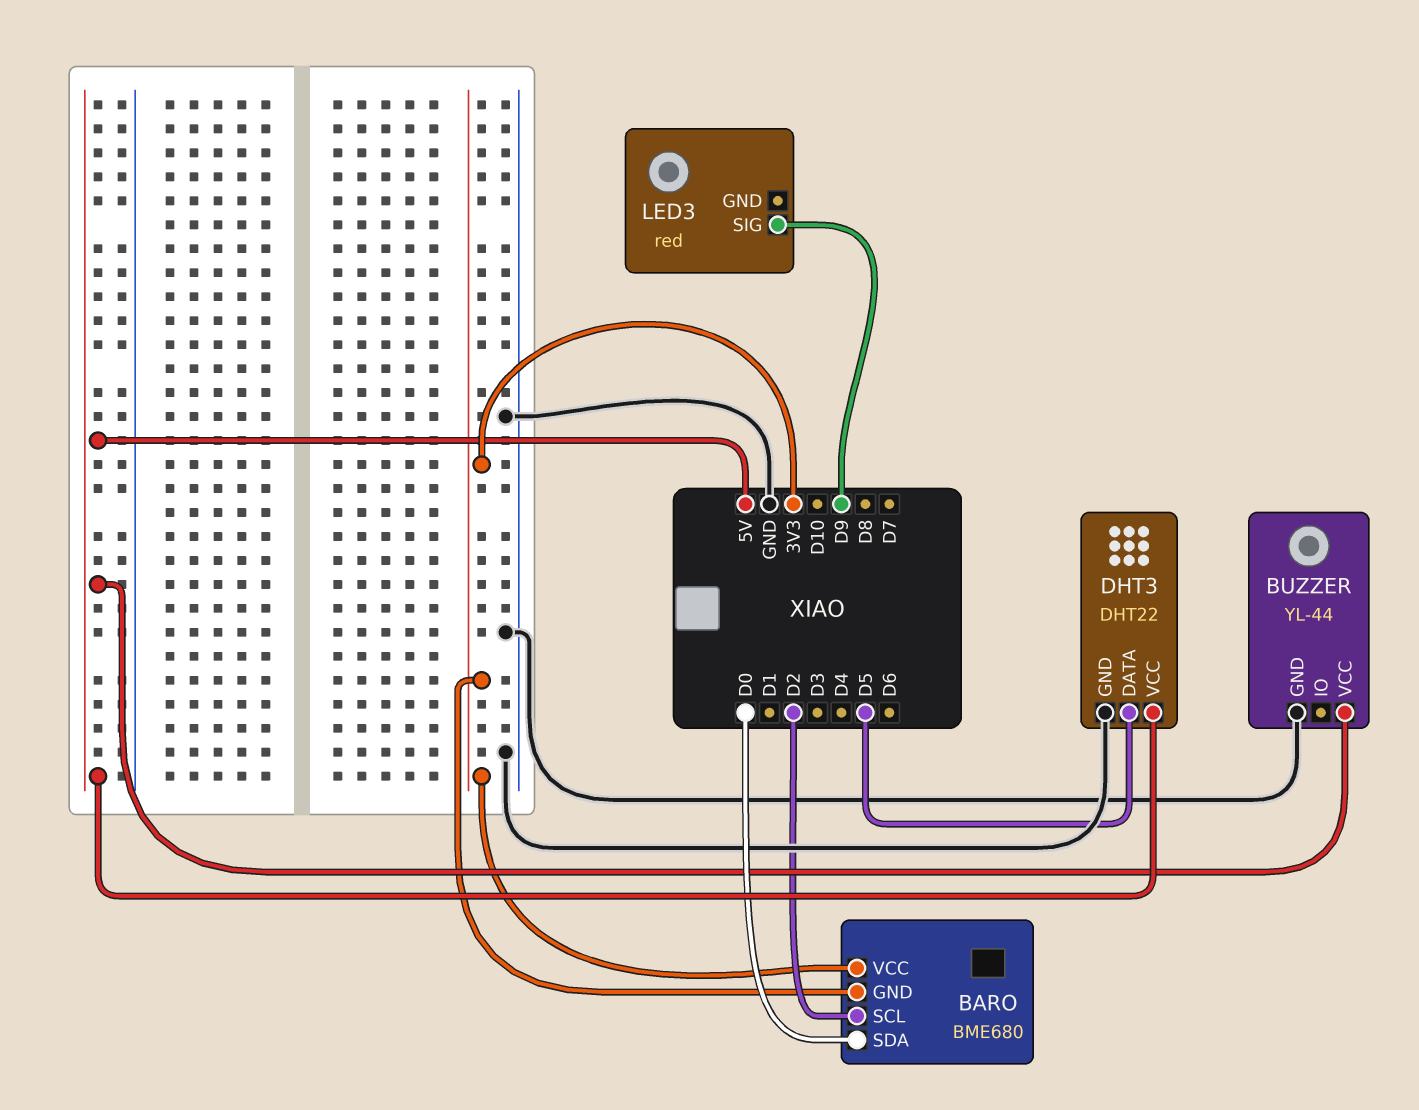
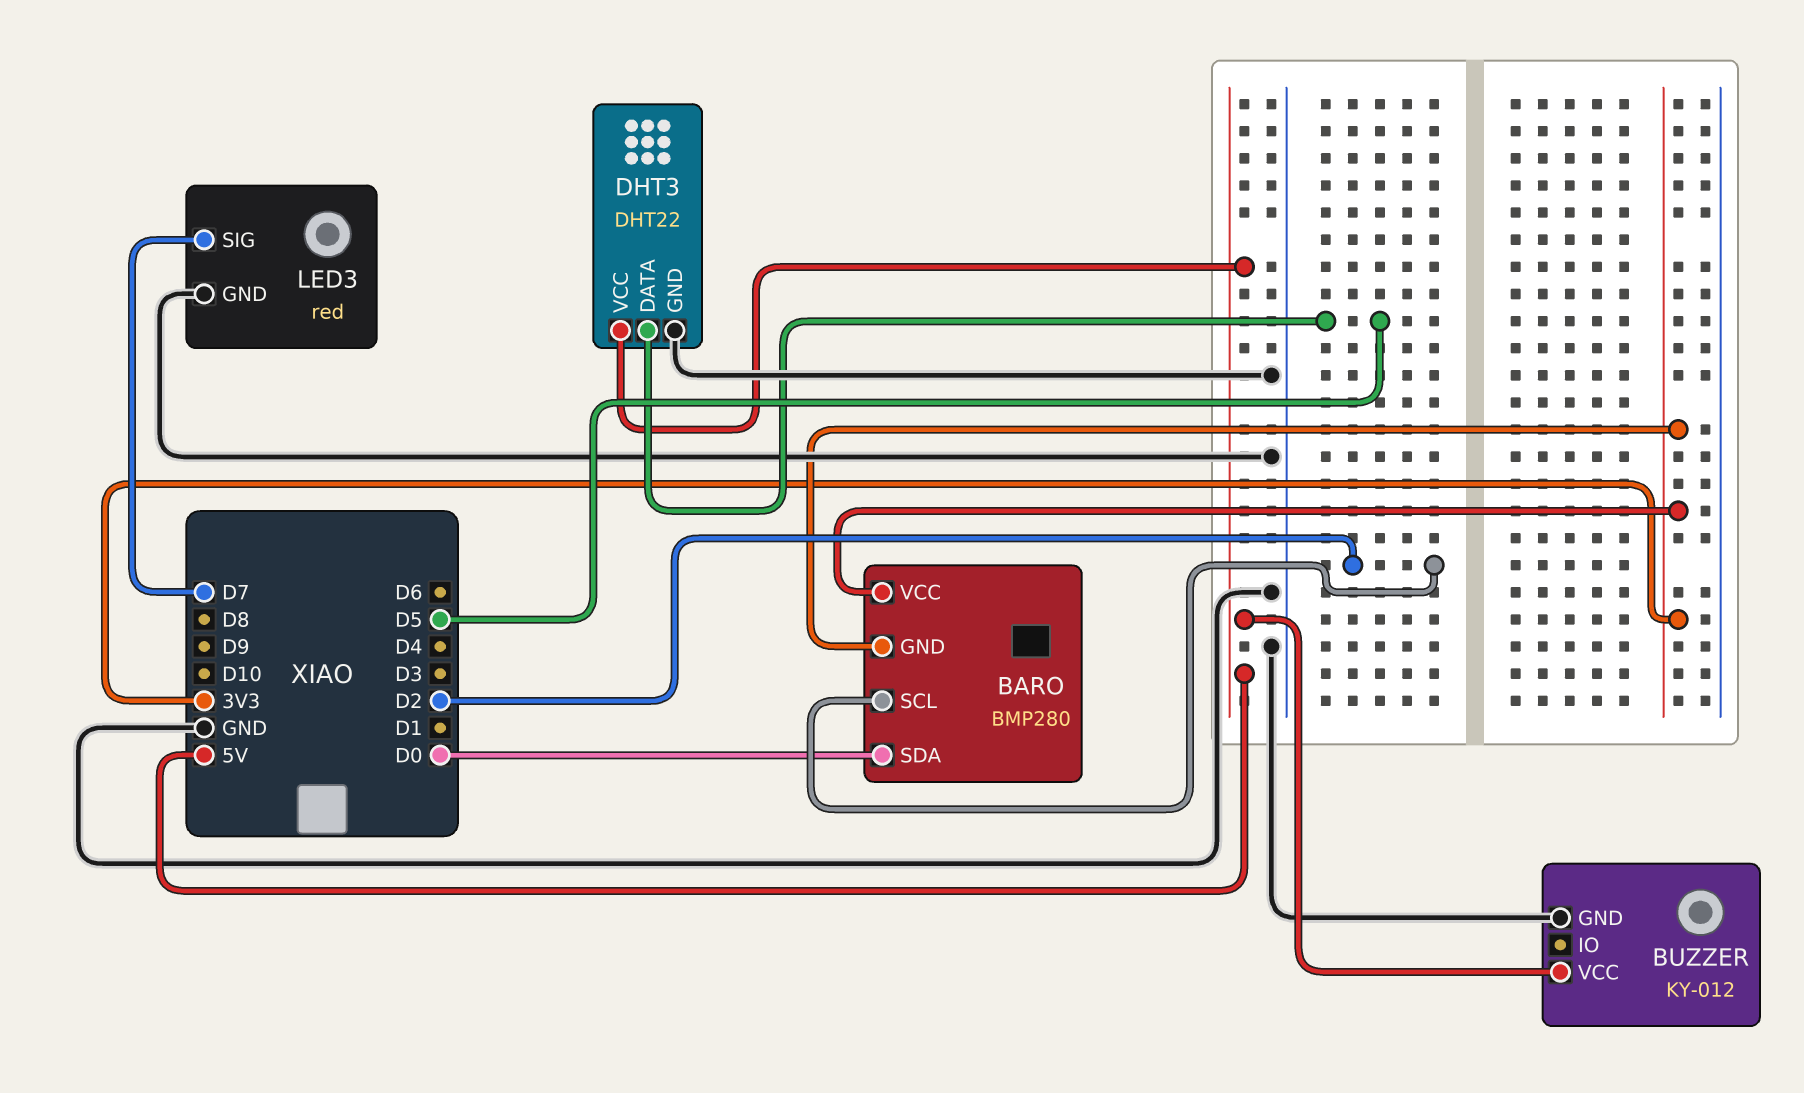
BARO: BME680 -> BMP280
BUZZER: YL-44 -> KY-012
LED3 pin GND: none -> GND
LED3 pin SIG: D9 -> D7

